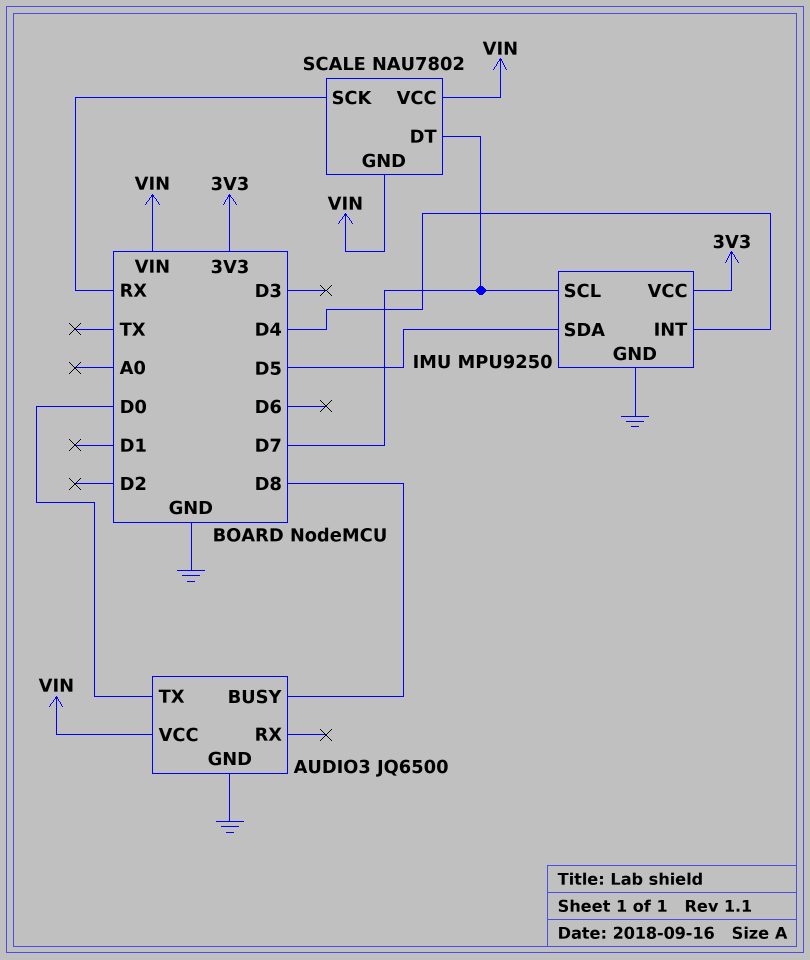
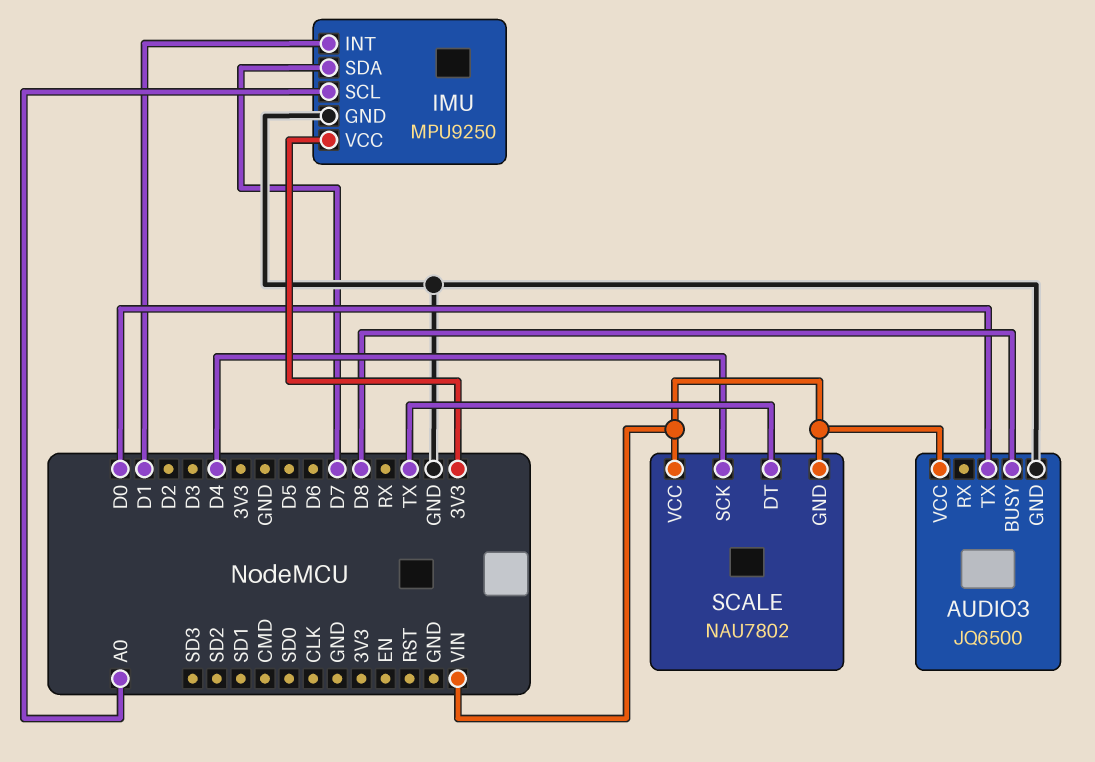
IMU pin INT: D4 -> D1
IMU pin SCL: D7 -> A0
IMU pin SDA: D5 -> D7
SCALE pin DT: D7 -> TX
SCALE pin SCK: RX -> D4

